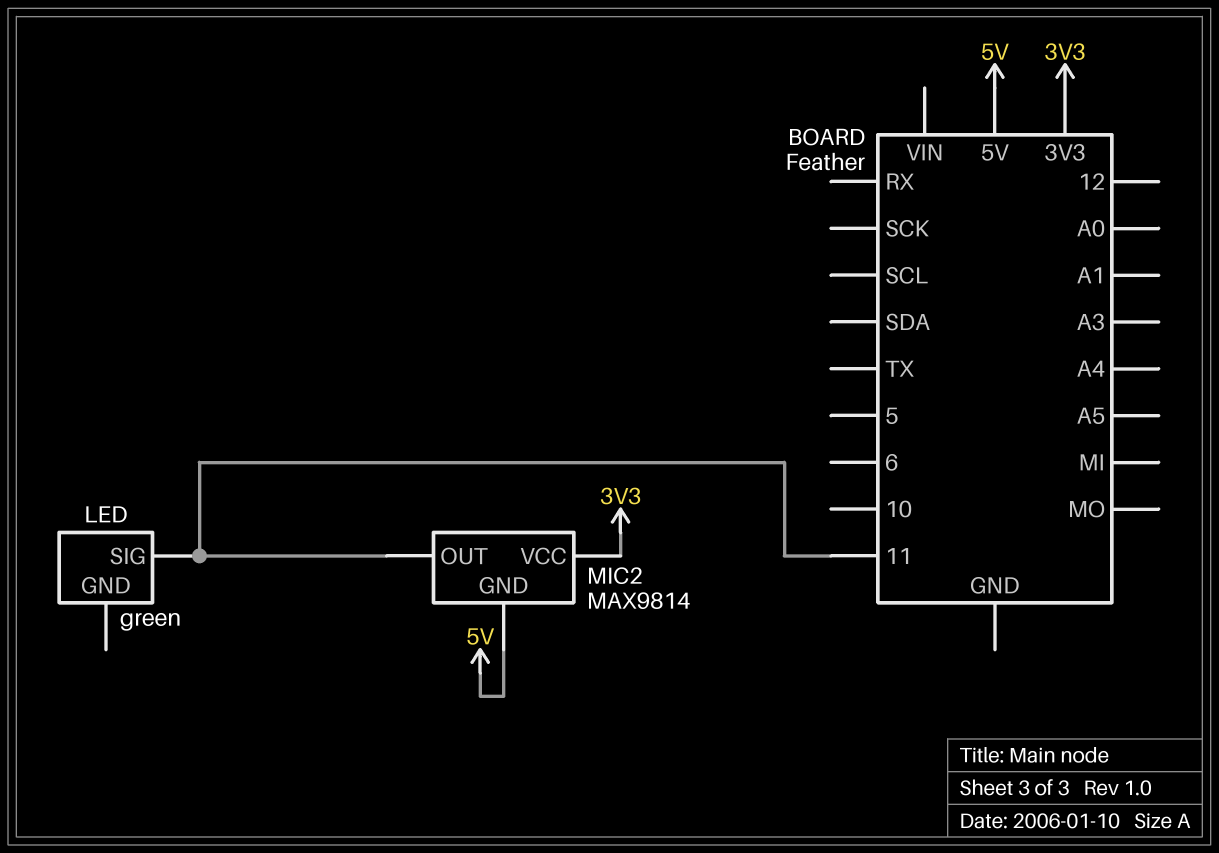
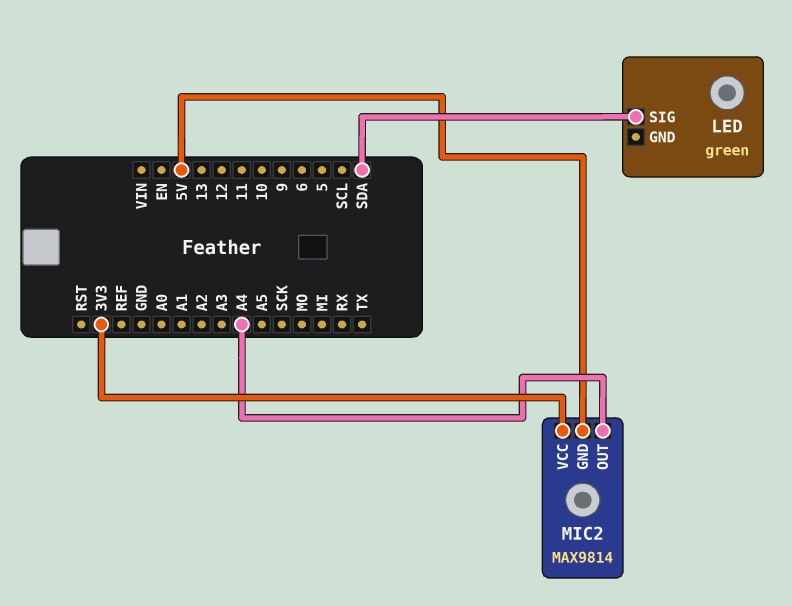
LED pin SIG: 11 -> SDA
MIC2 pin OUT: 11 -> A4

